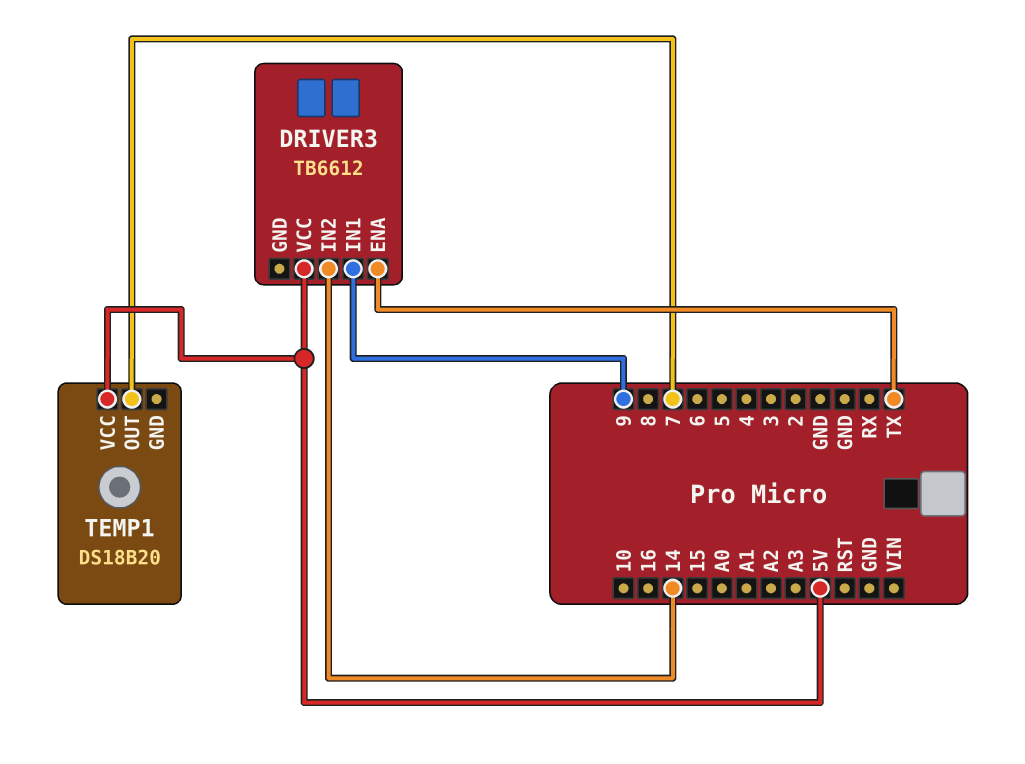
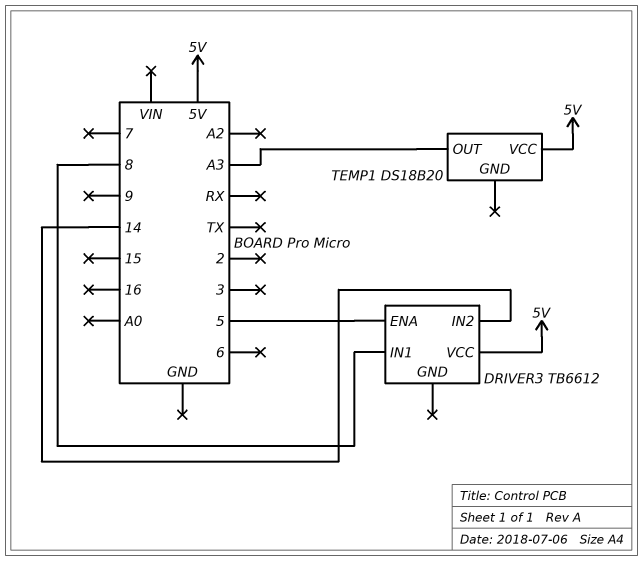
DRIVER3 pin ENA: TX -> 5
DRIVER3 pin IN1: 9 -> 8
TEMP1 pin OUT: 7 -> A3

